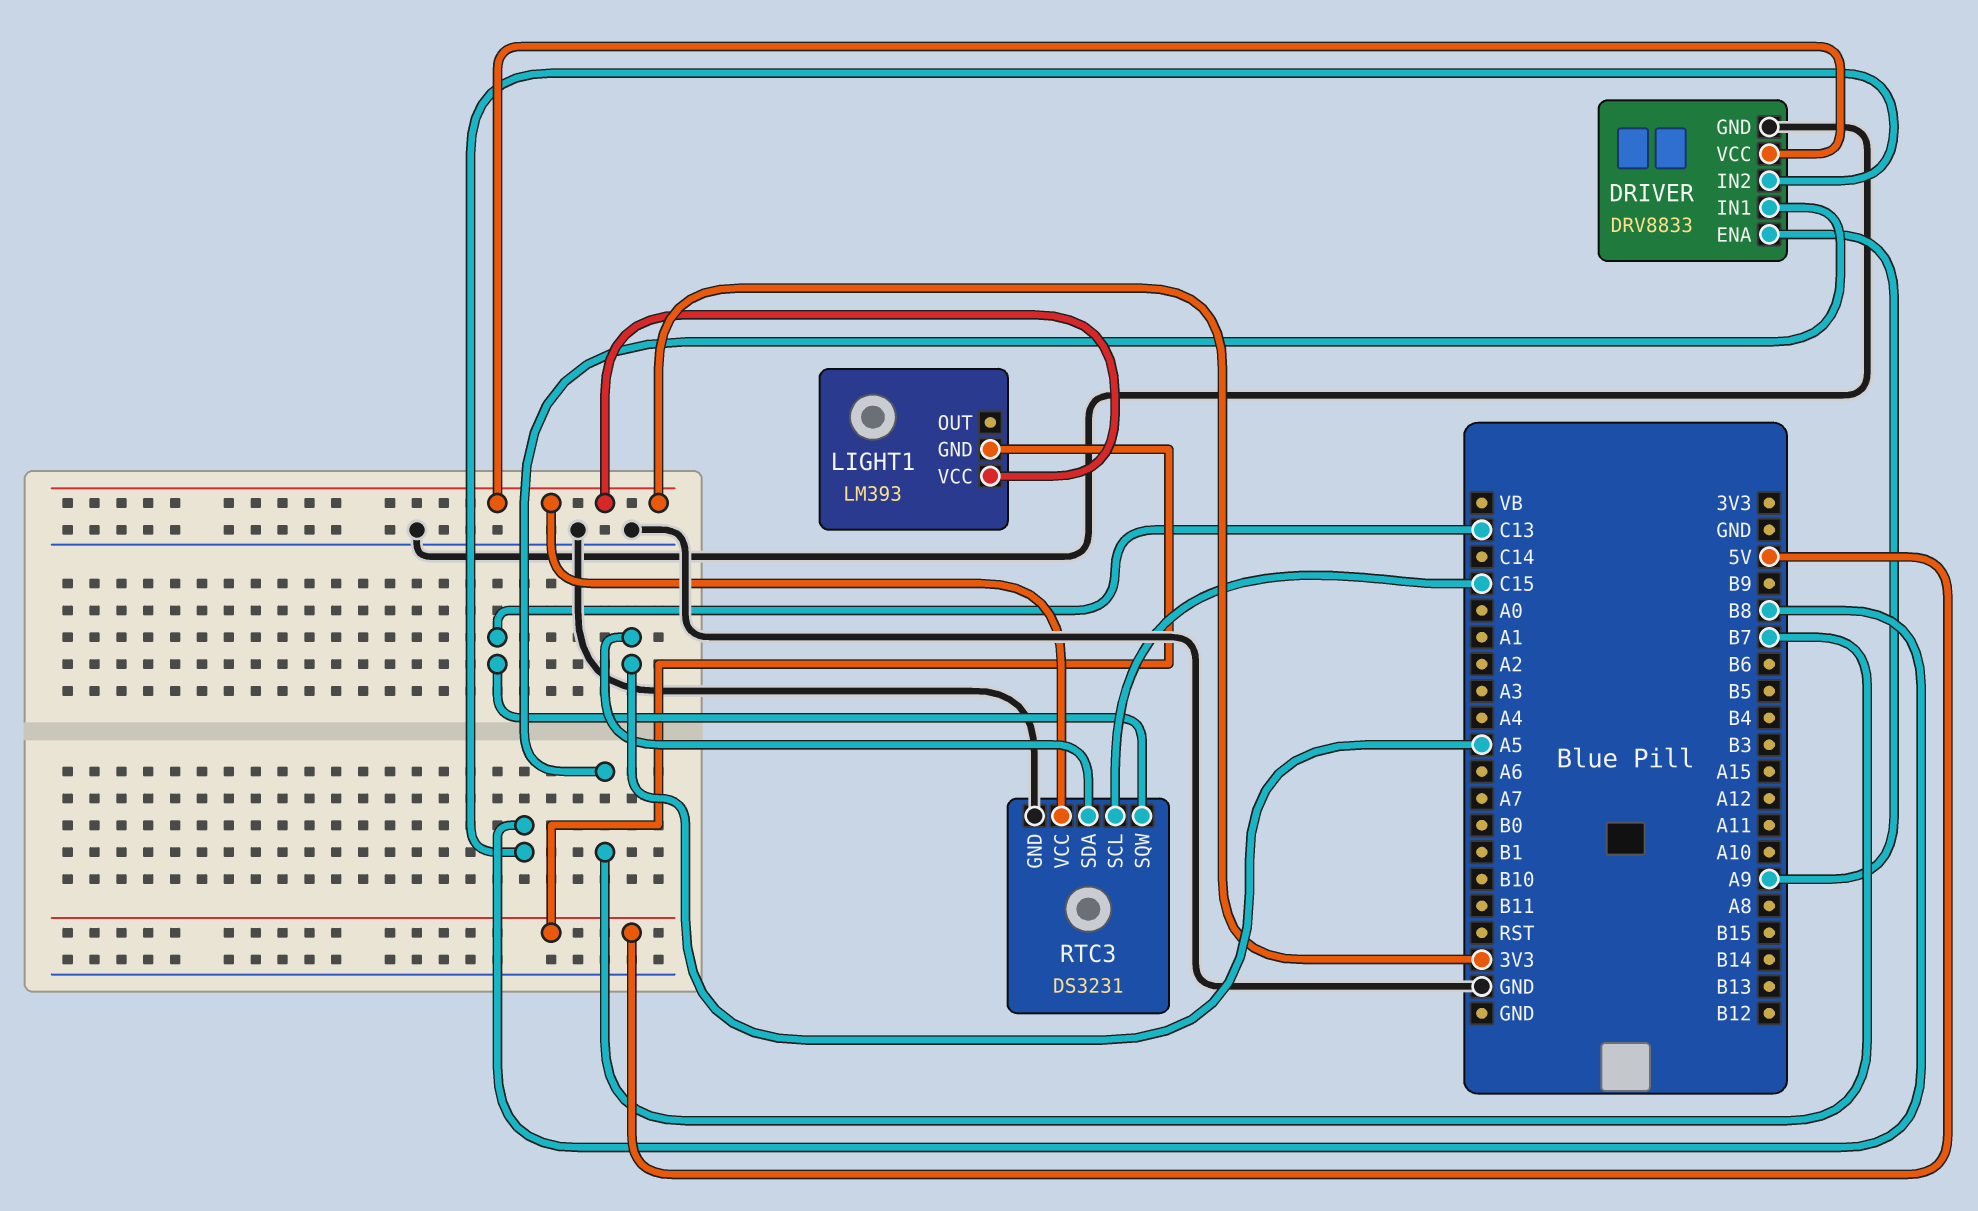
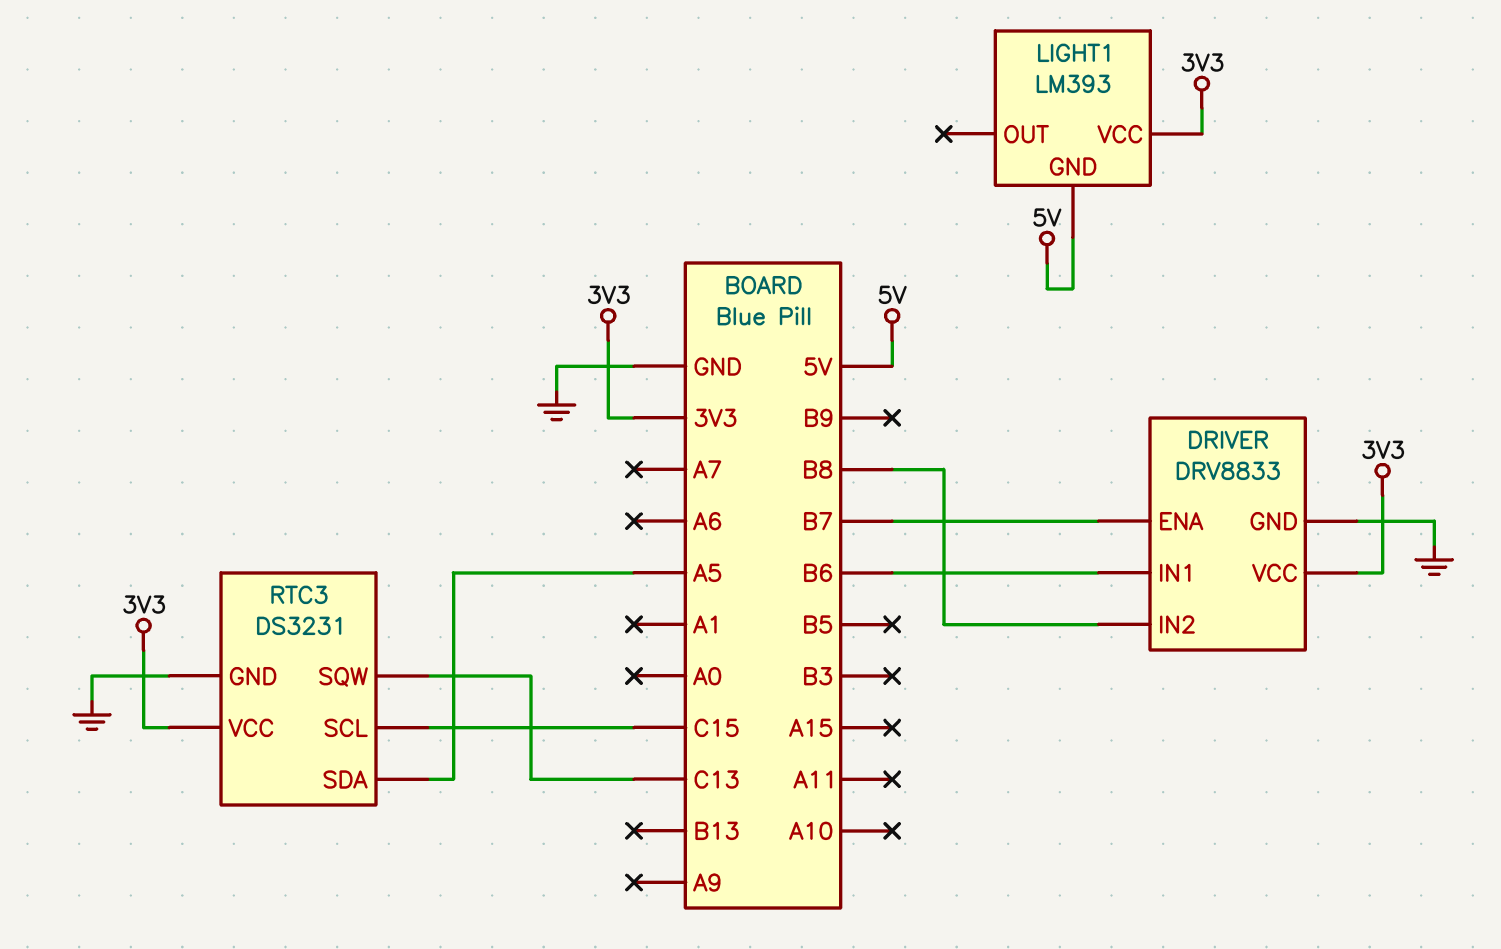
DRIVER pin ENA: A9 -> B7
DRIVER pin IN1: B7 -> B6

